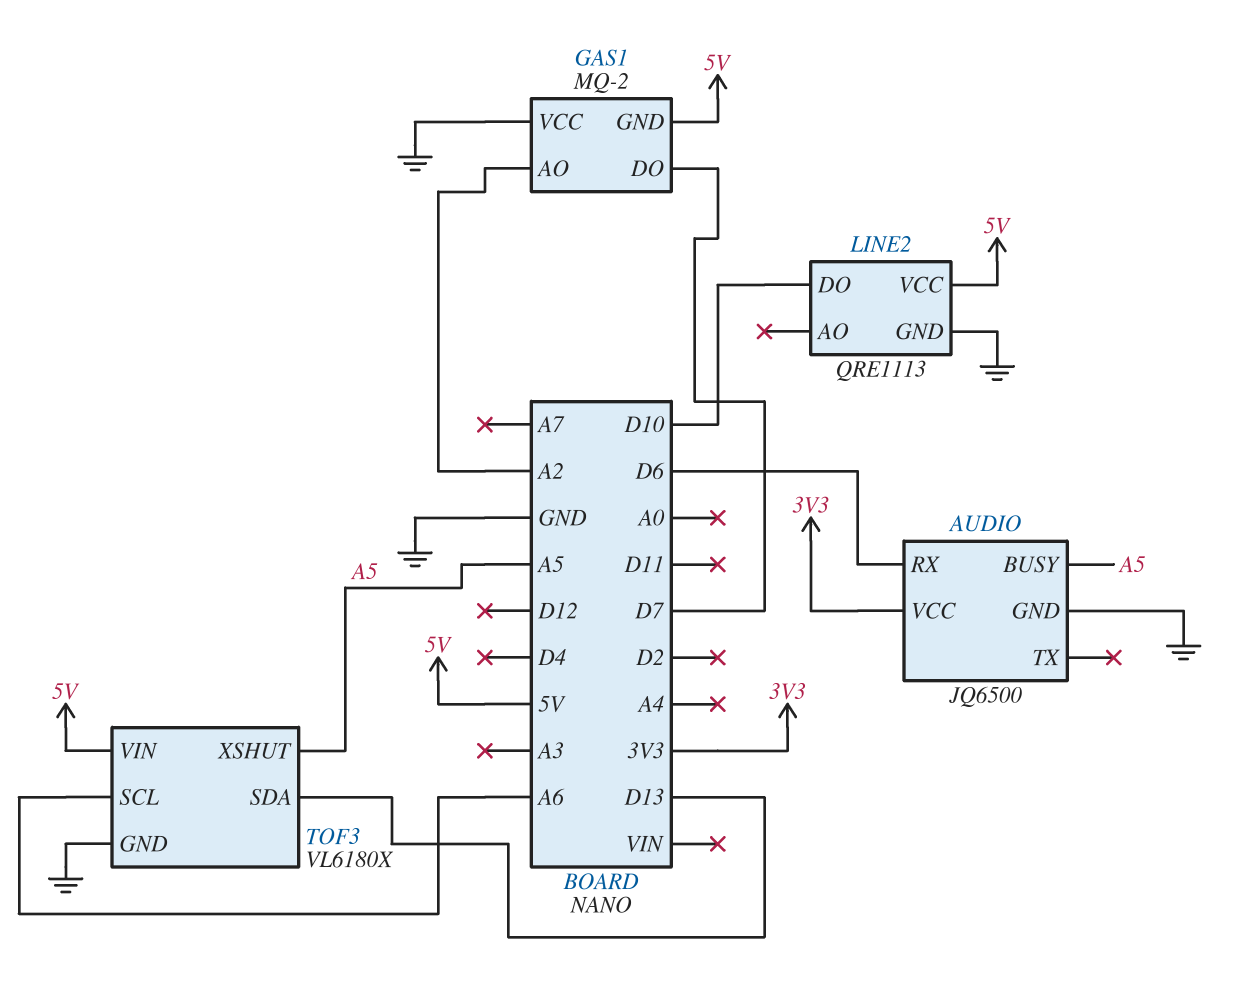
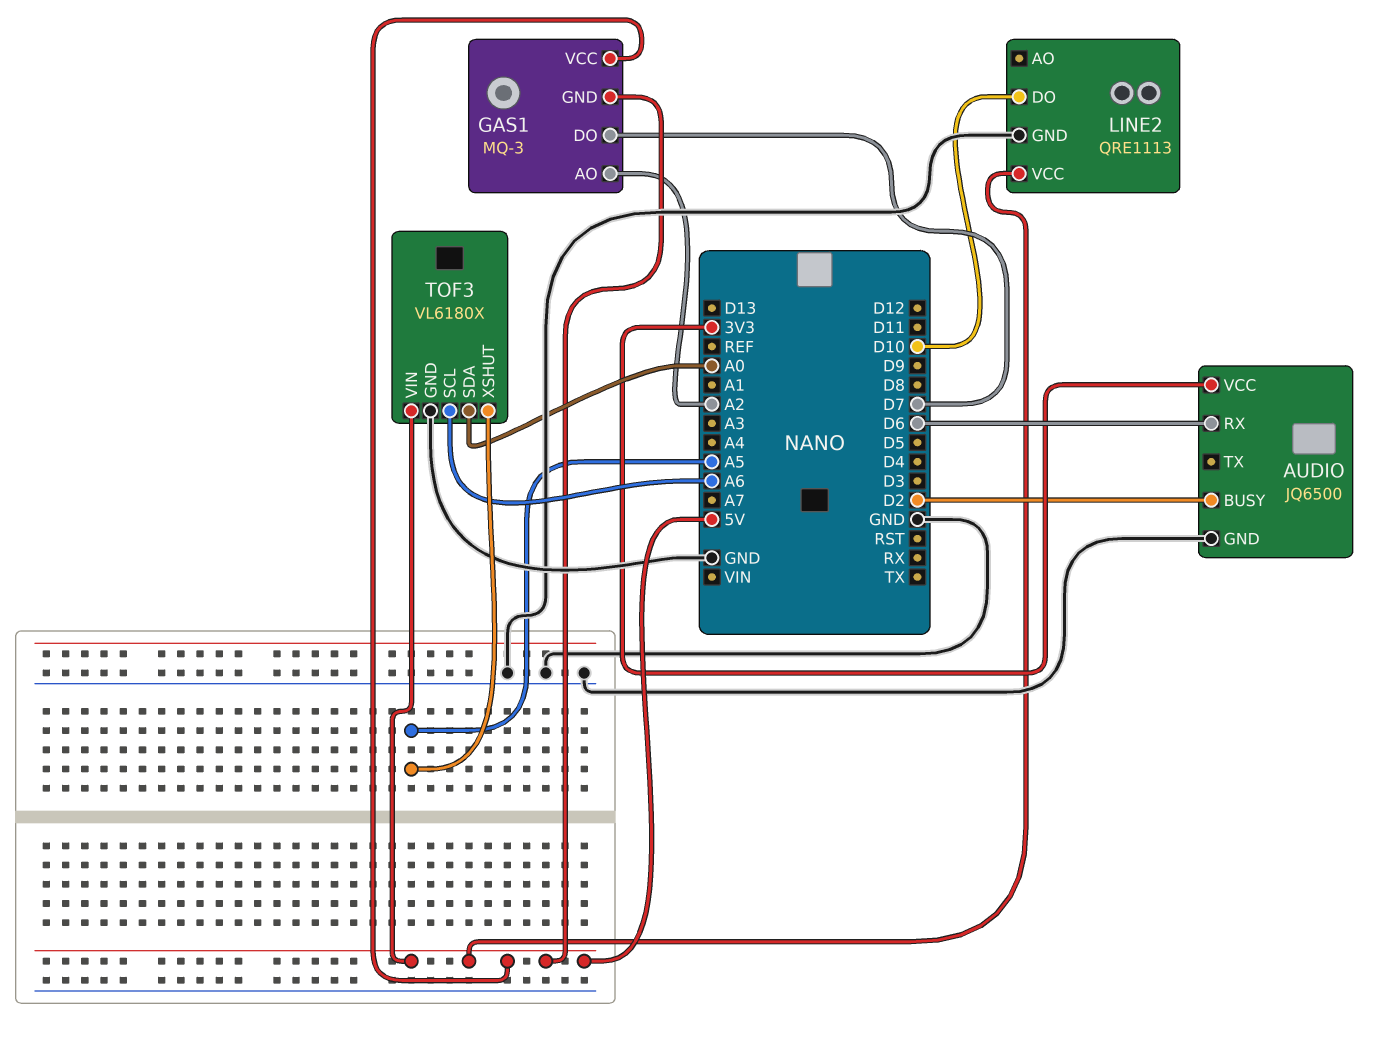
AUDIO pin BUSY: A5 -> D2
GAS1: MQ-2 -> MQ-3
GAS1 pin VCC: GND -> 5V
TOF3 pin SDA: D13 -> A0

